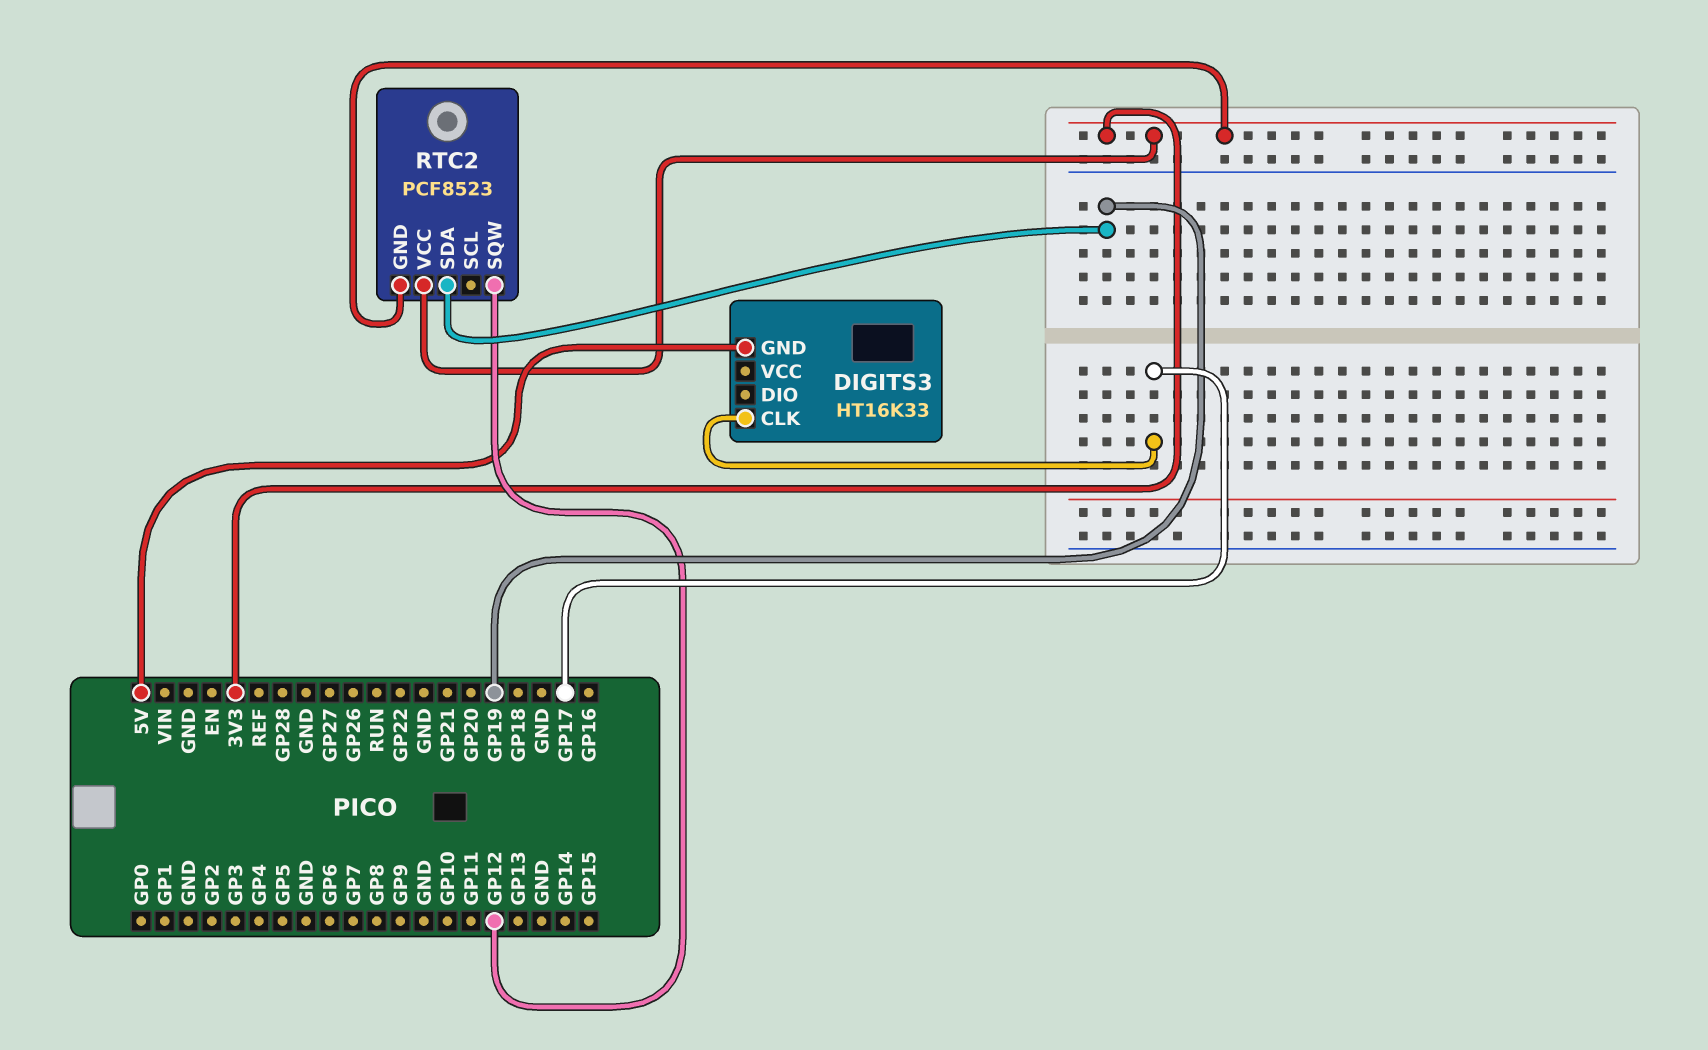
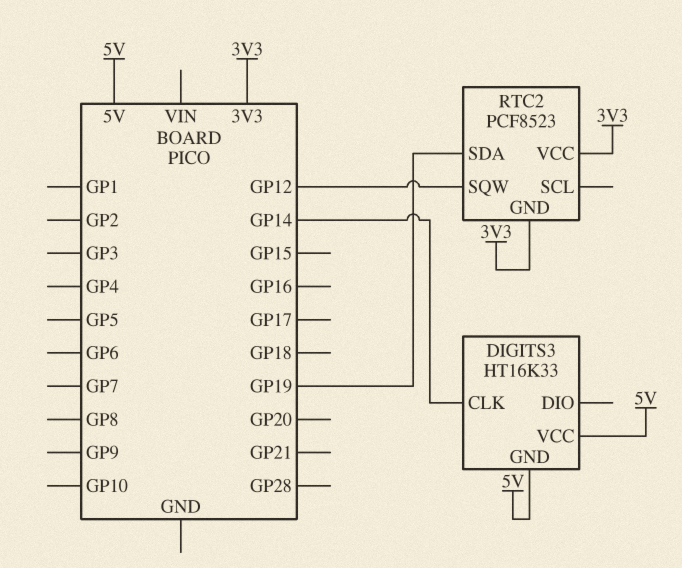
DIGITS3 pin CLK: GP17 -> GP14
DIGITS3 pin VCC: none -> 5V

